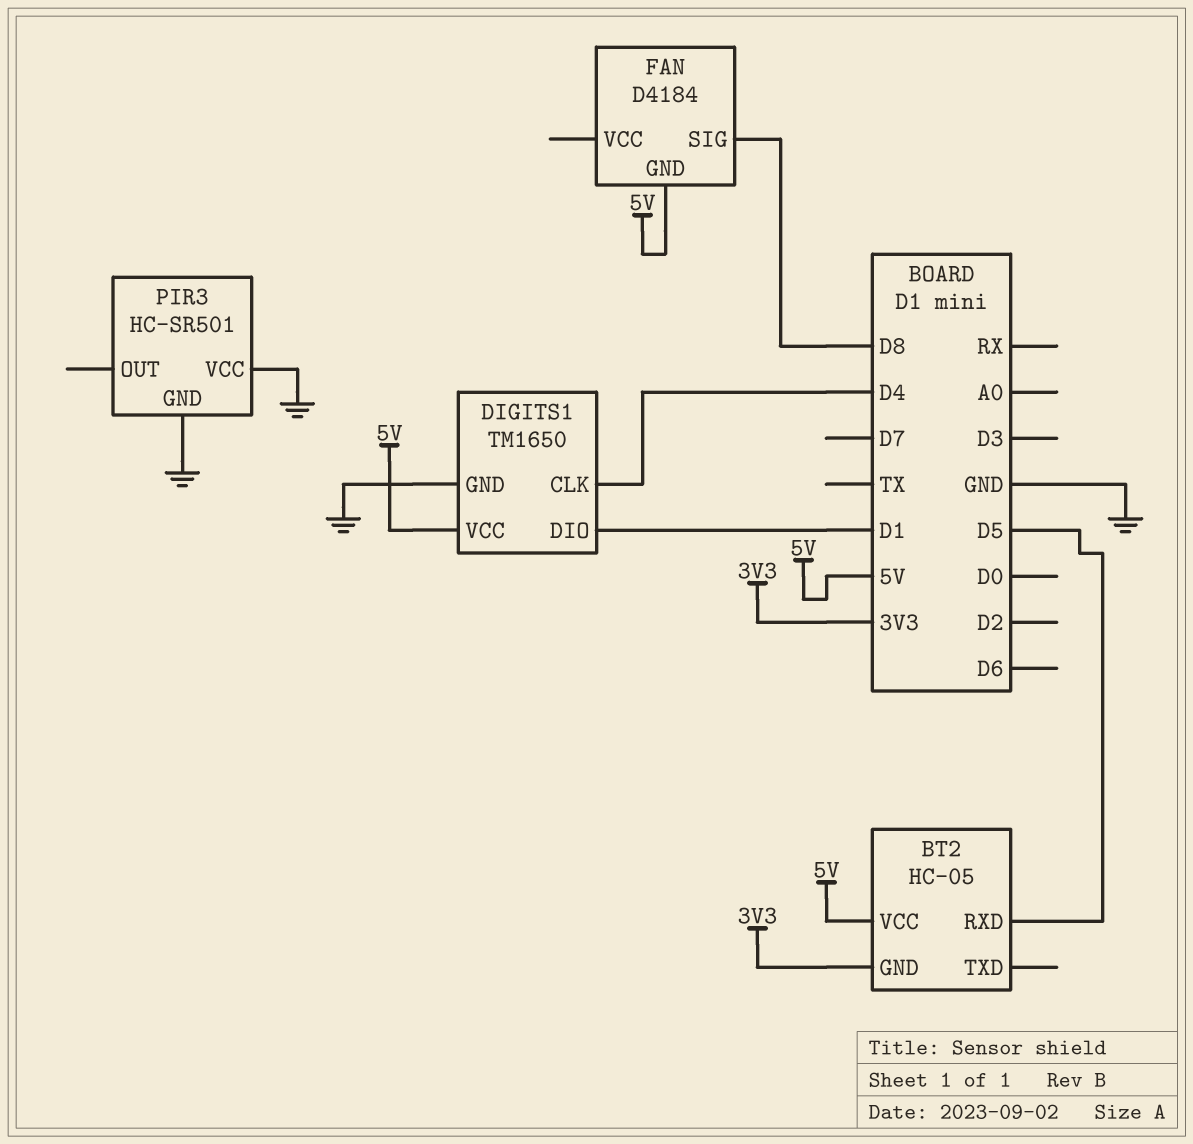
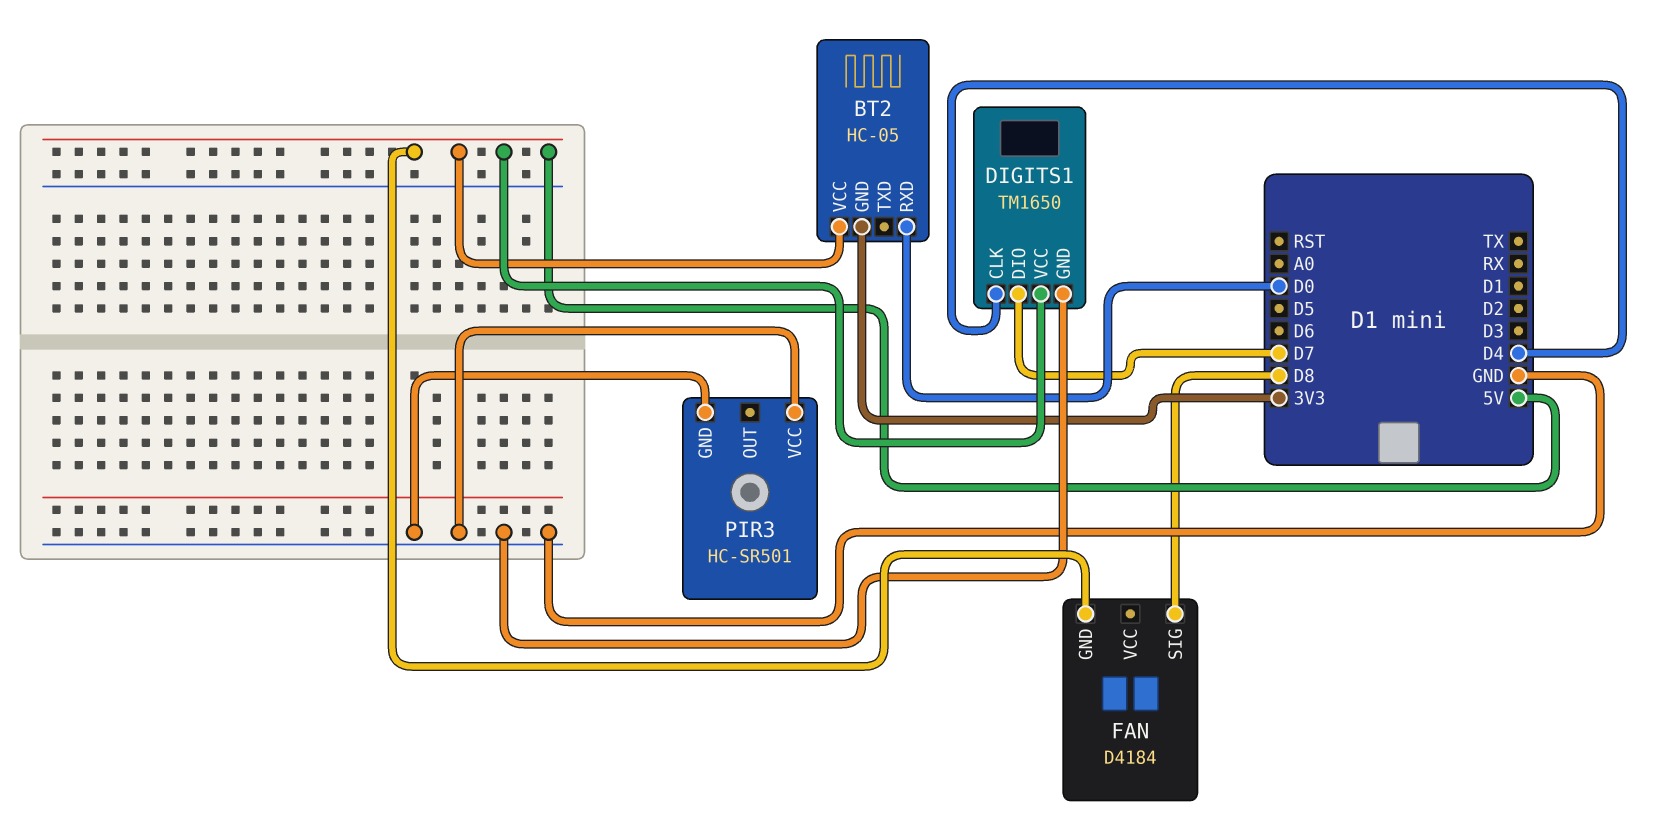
BT2 pin RXD: D5 -> D0
DIGITS1 pin DIO: D1 -> D7

